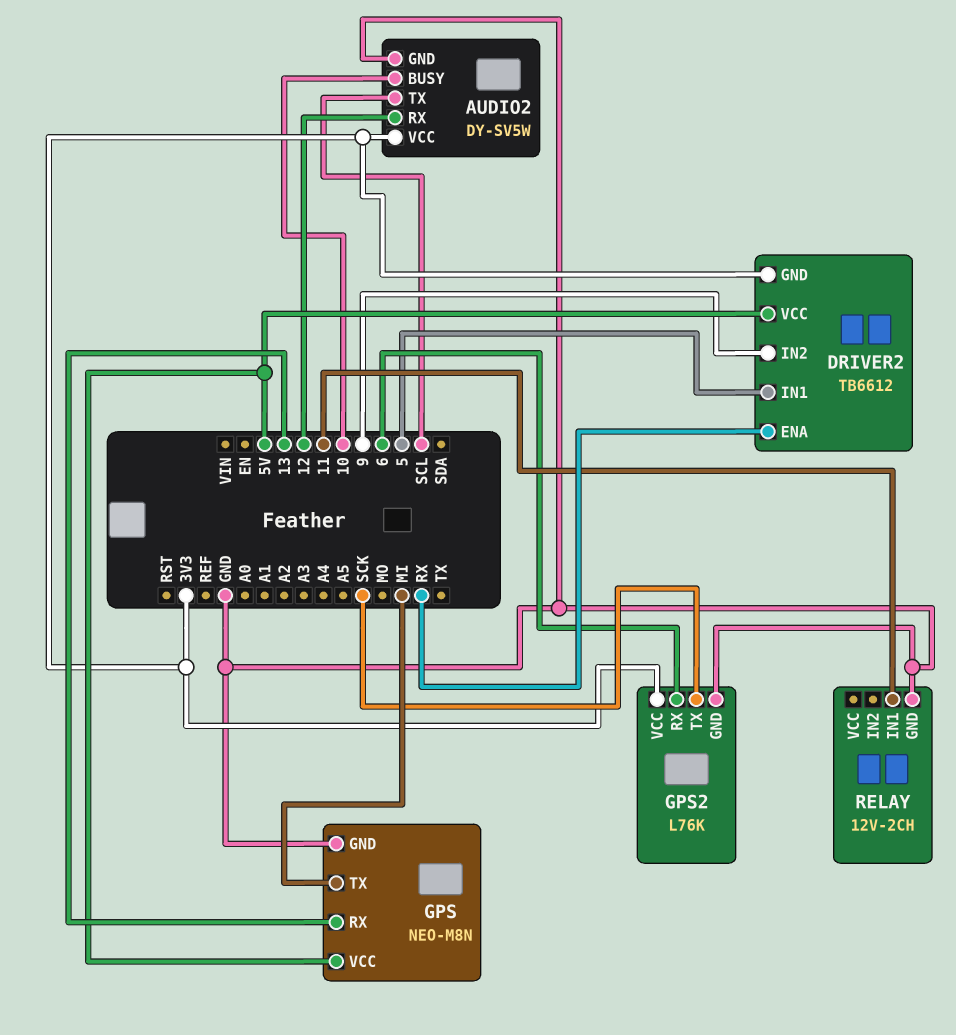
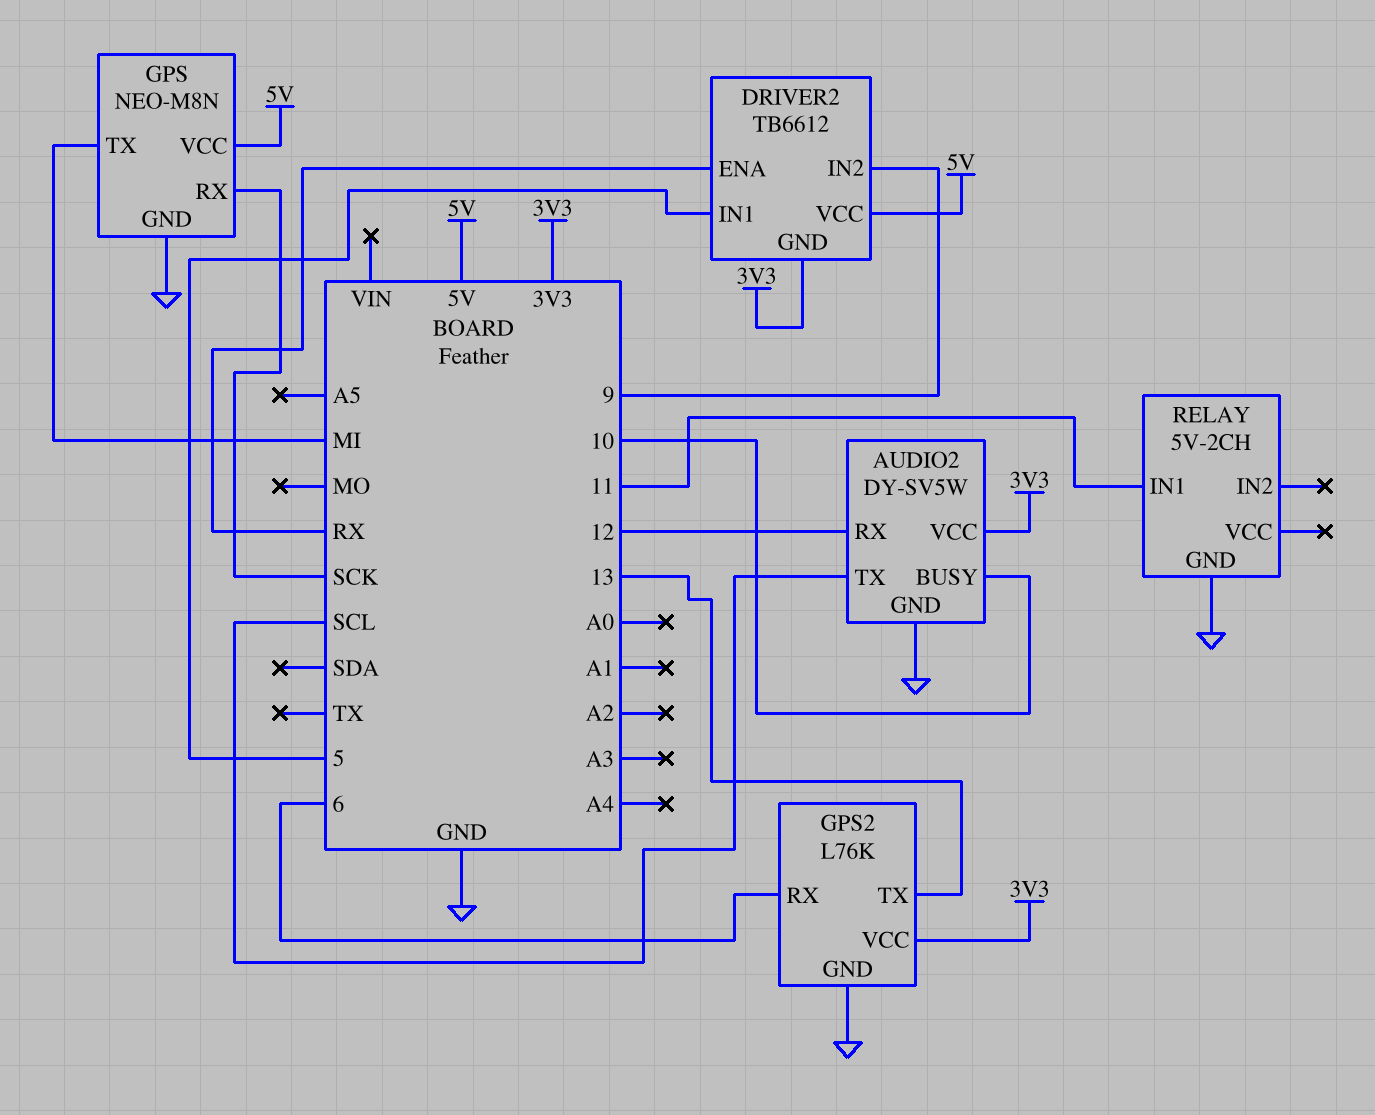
GPS pin RX: 13 -> SCK
GPS2 pin TX: SCK -> 13
RELAY: 12V-2CH -> 5V-2CH

